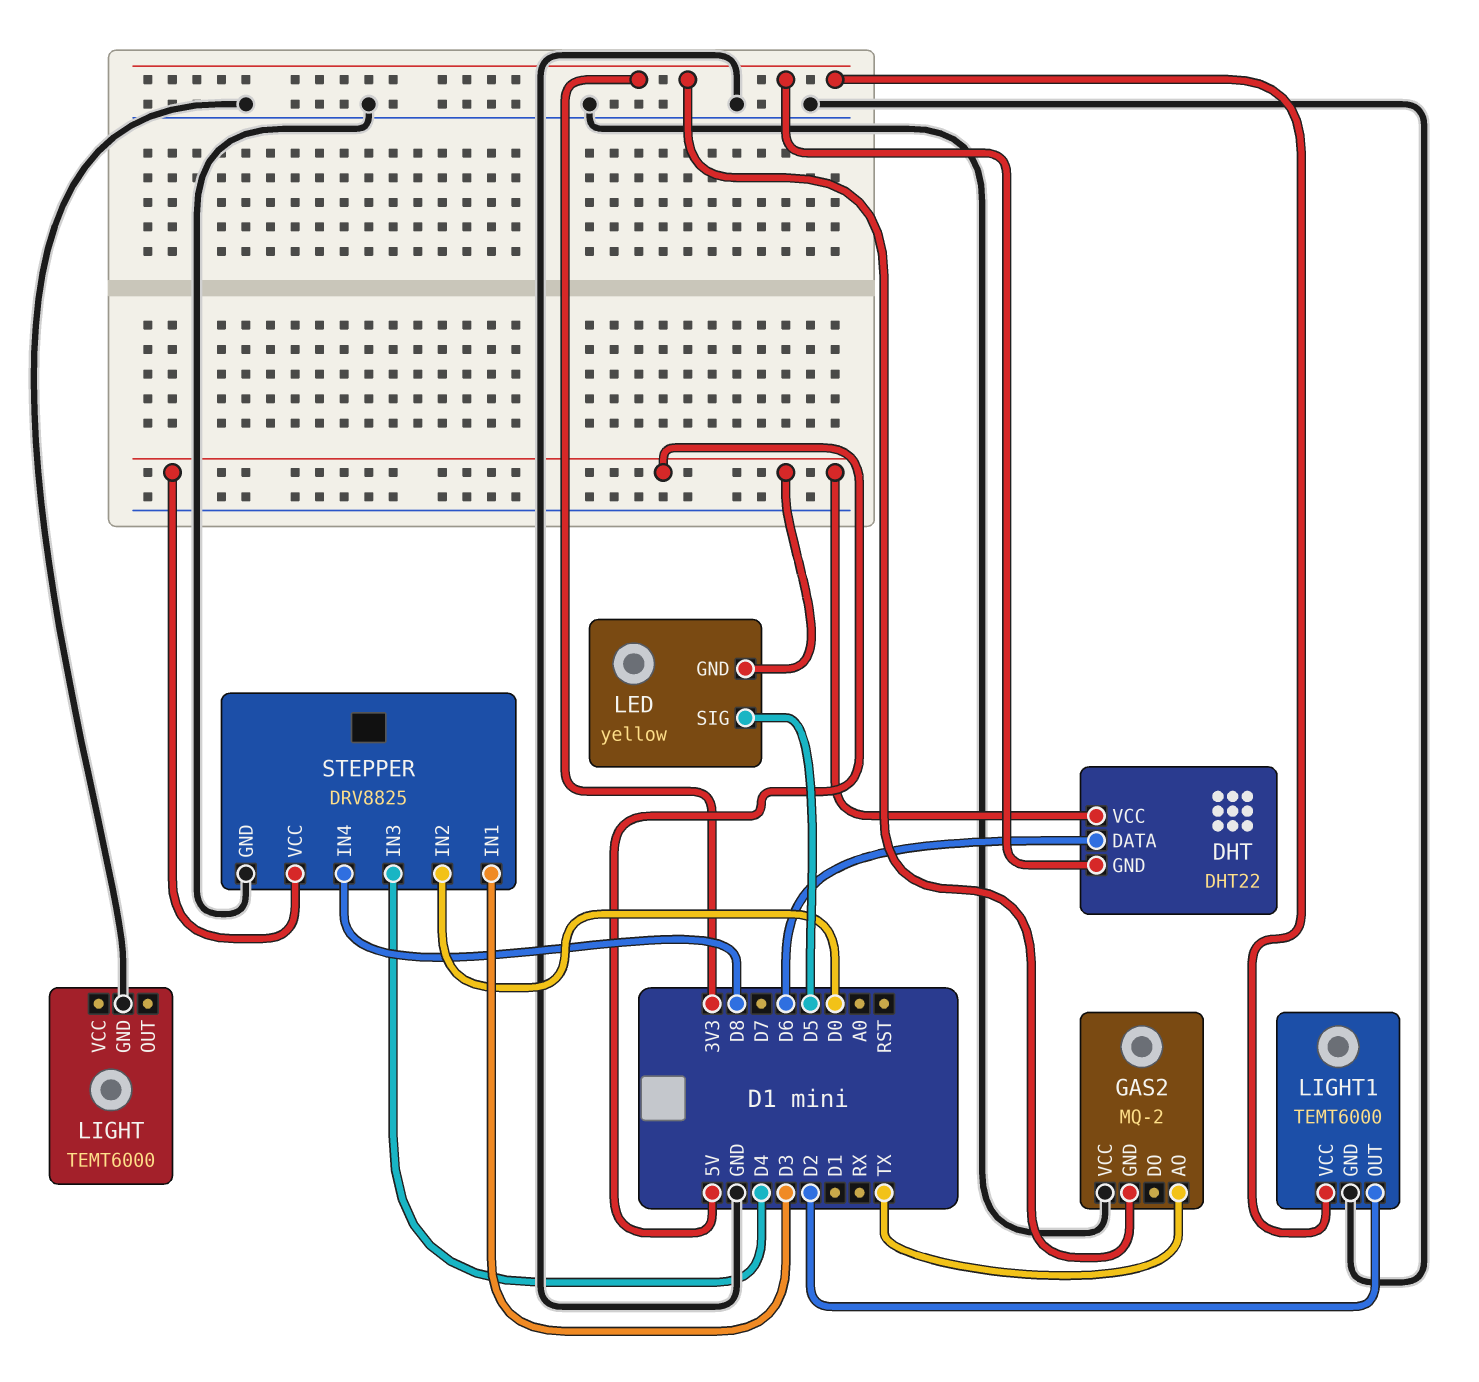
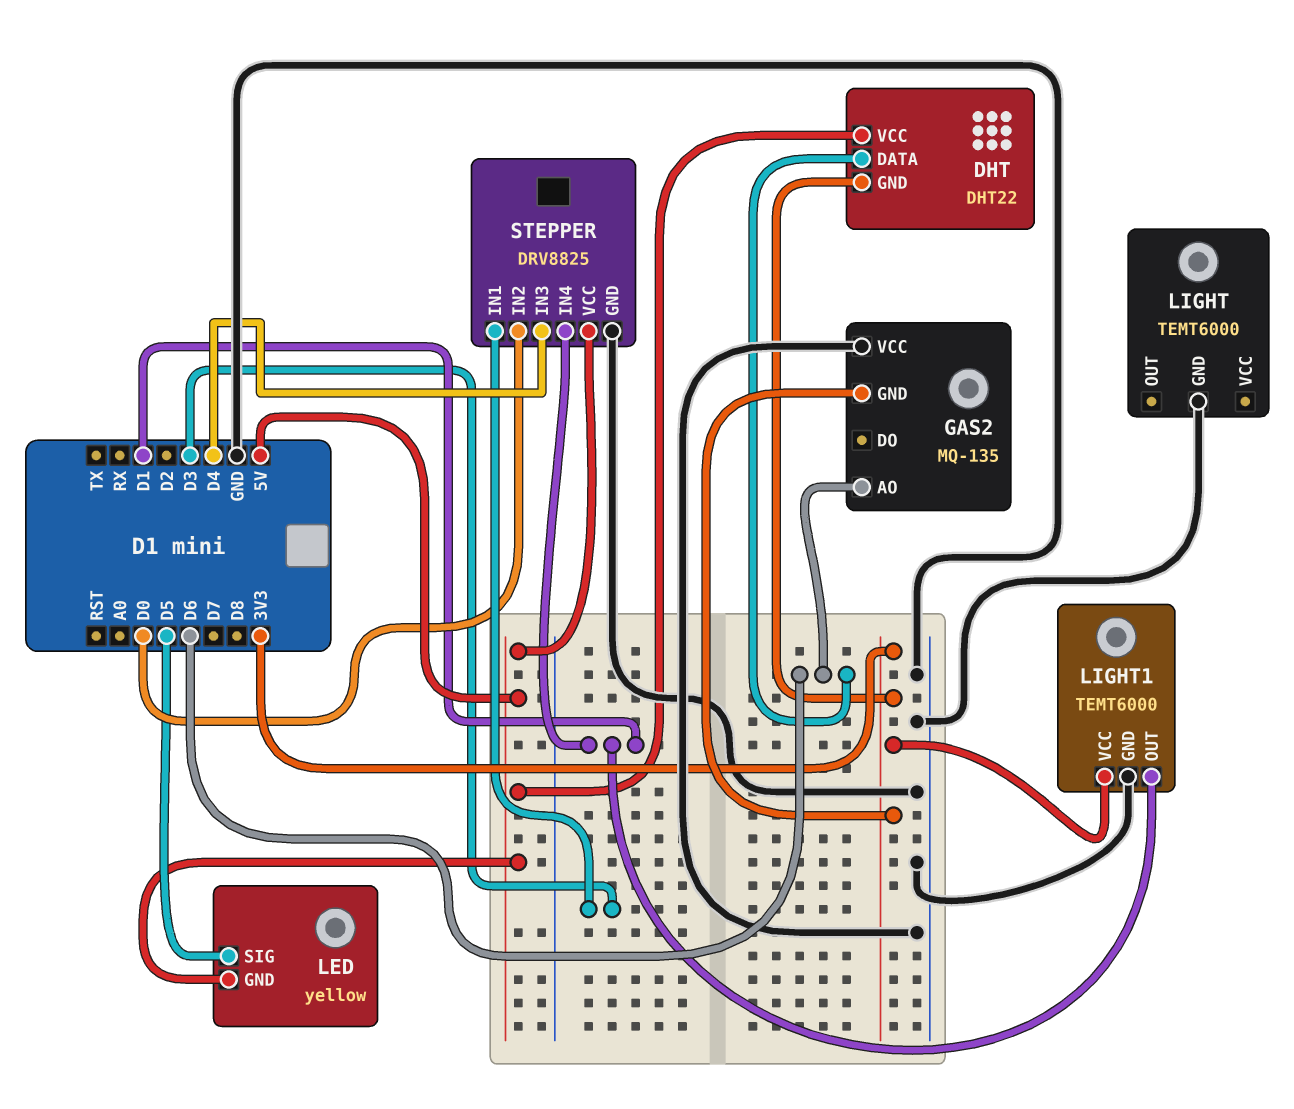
GAS2: MQ-2 -> MQ-135
GAS2 pin AO: TX -> D6
LIGHT1 pin OUT: D2 -> D1
STEPPER pin IN4: D8 -> D1

